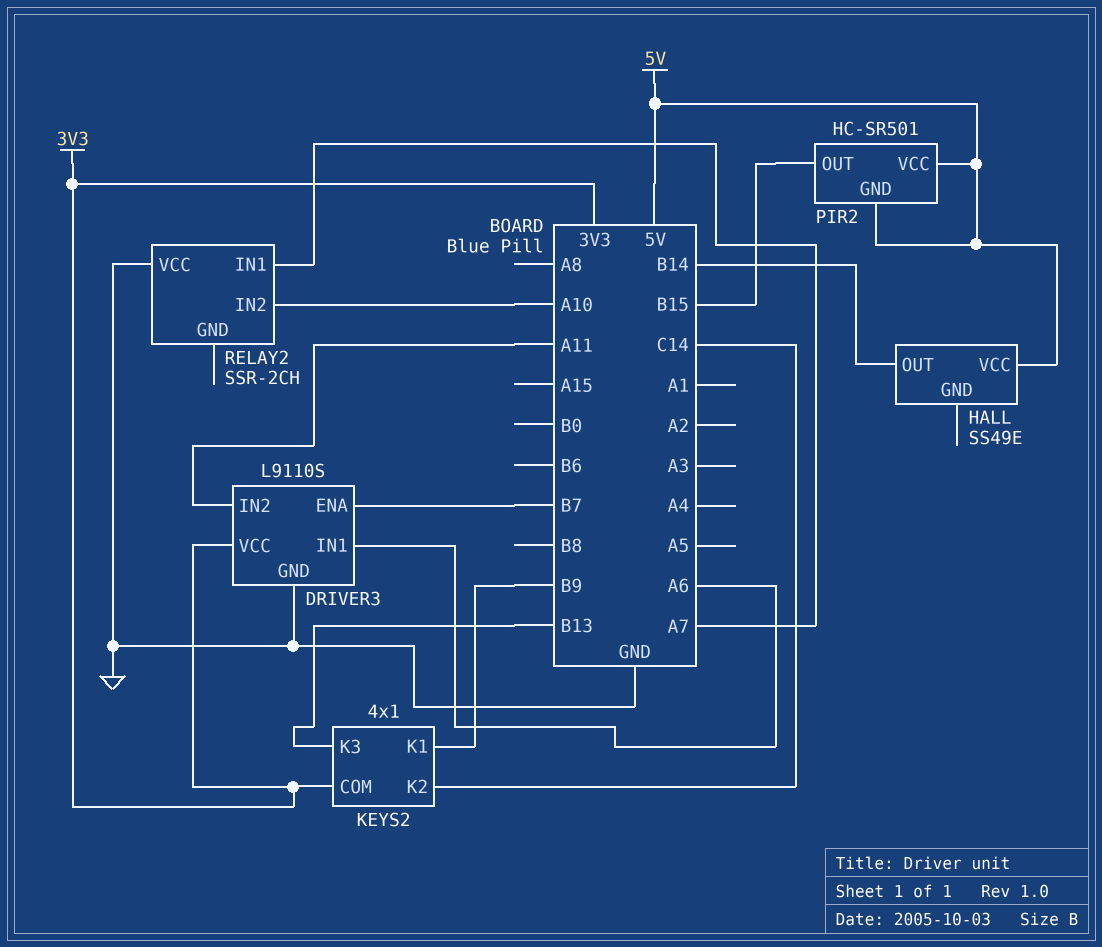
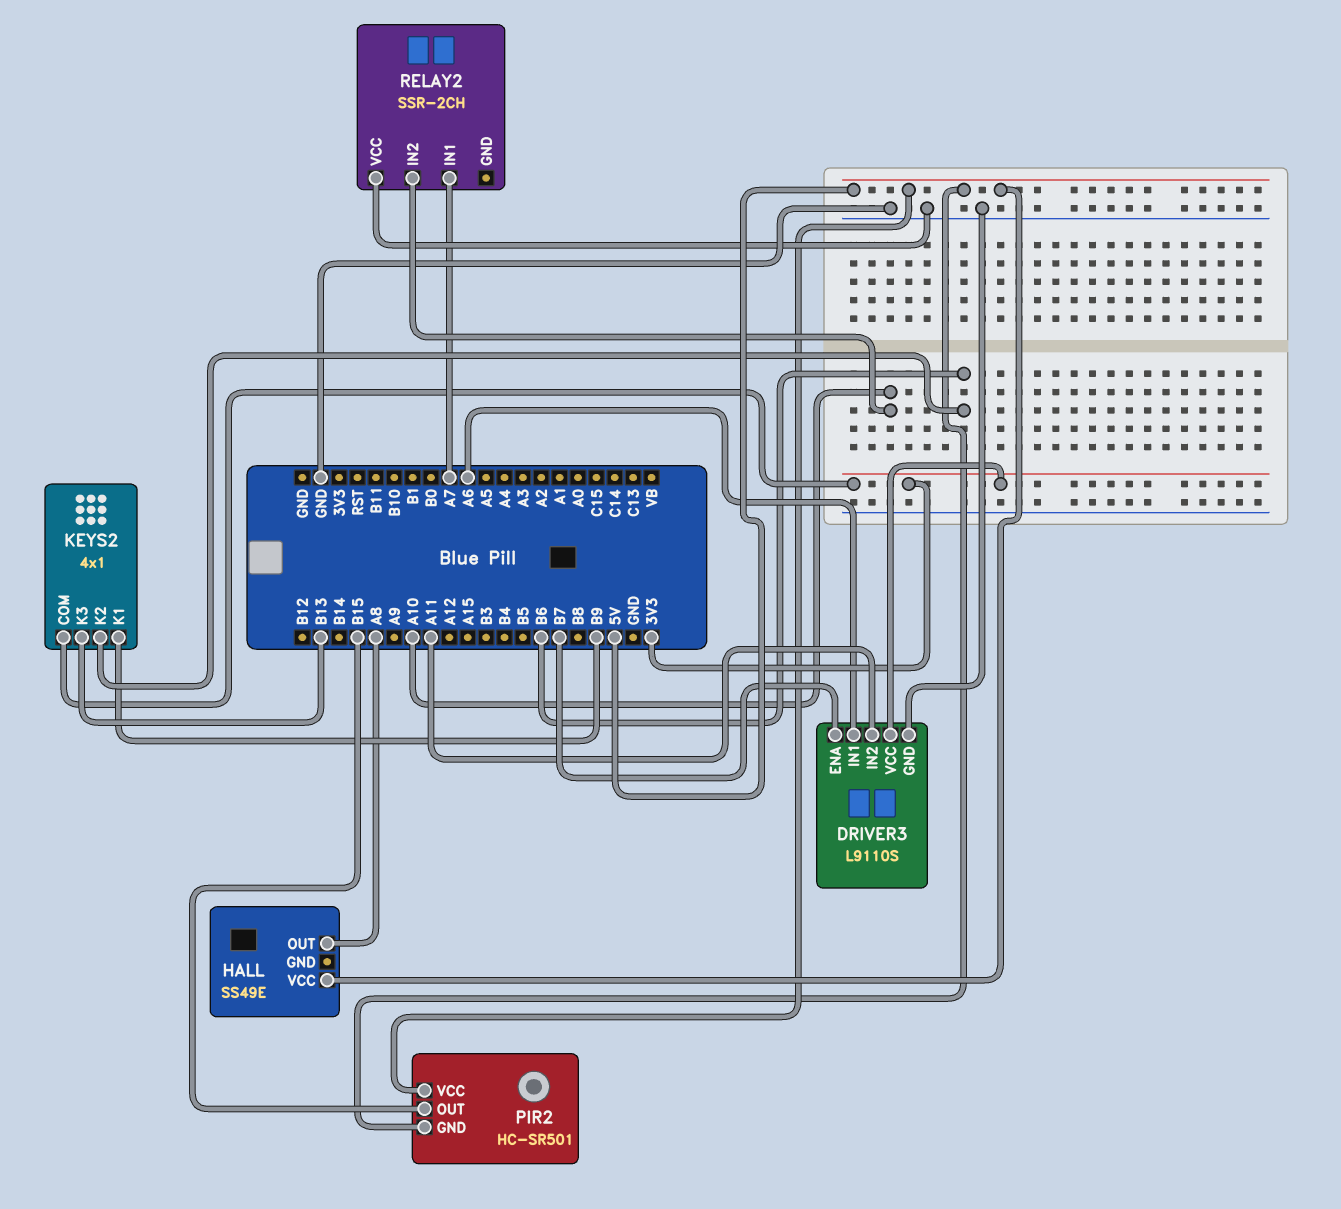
HALL pin OUT: B14 -> A8
KEYS2 pin K2: C14 -> B6

